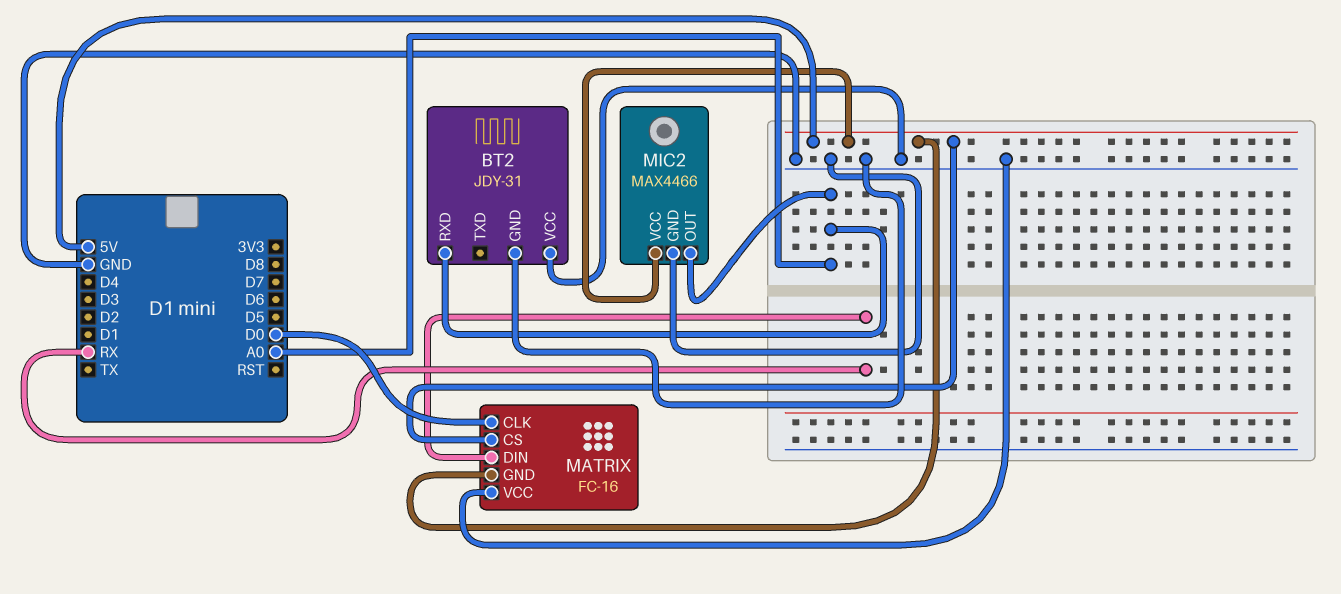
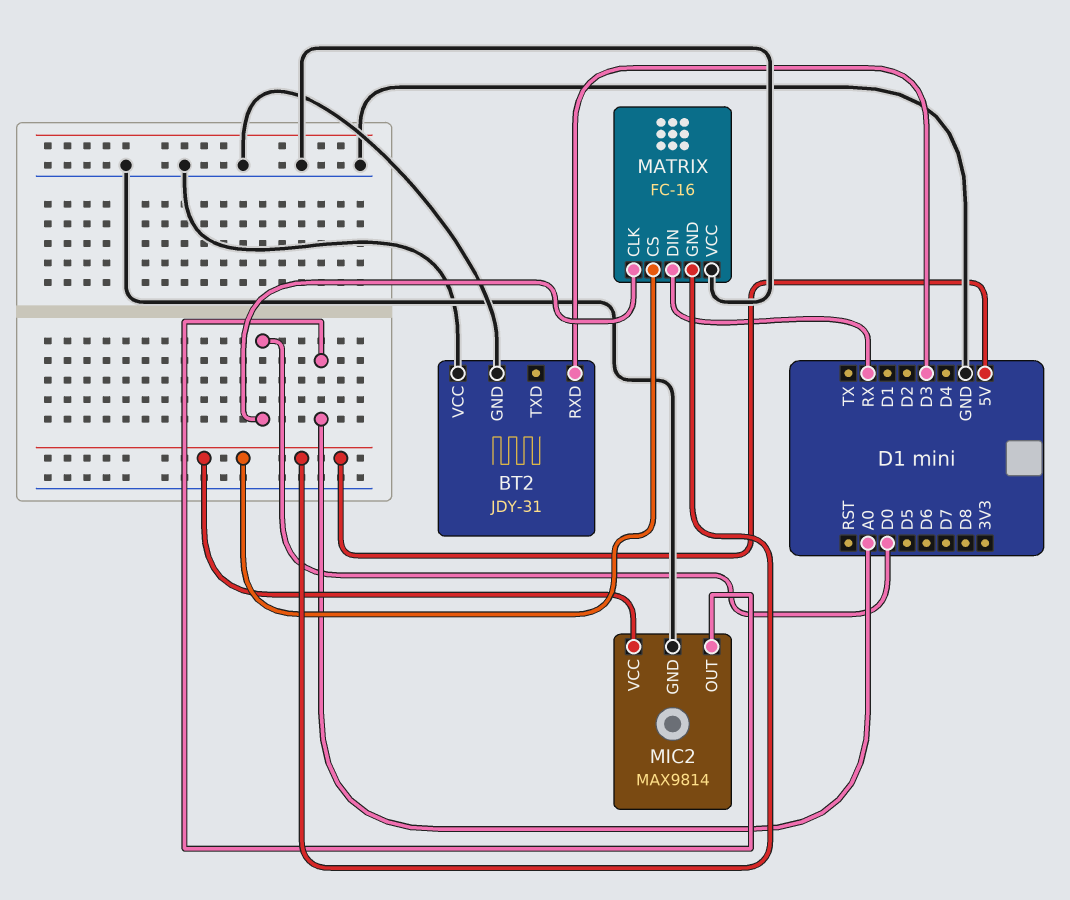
BT2 pin RXD: A0 -> D3
MIC2: MAX4466 -> MAX9814

